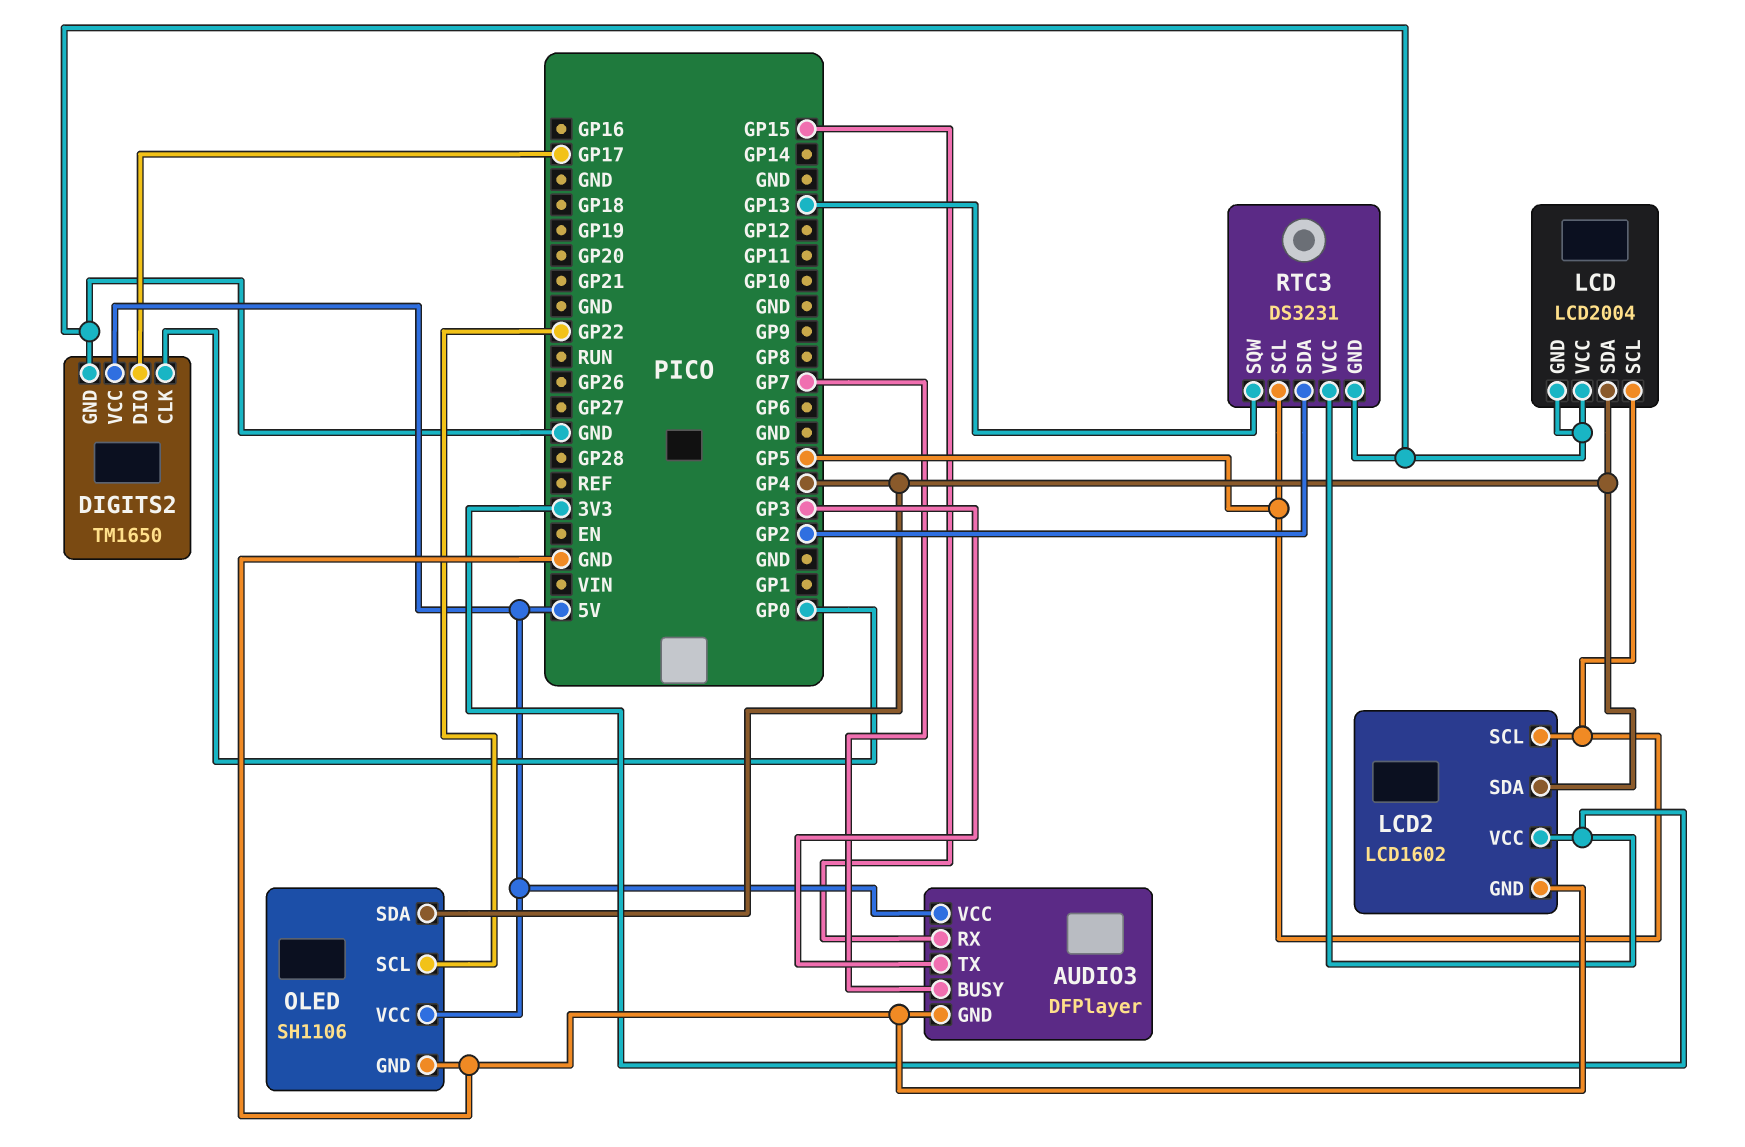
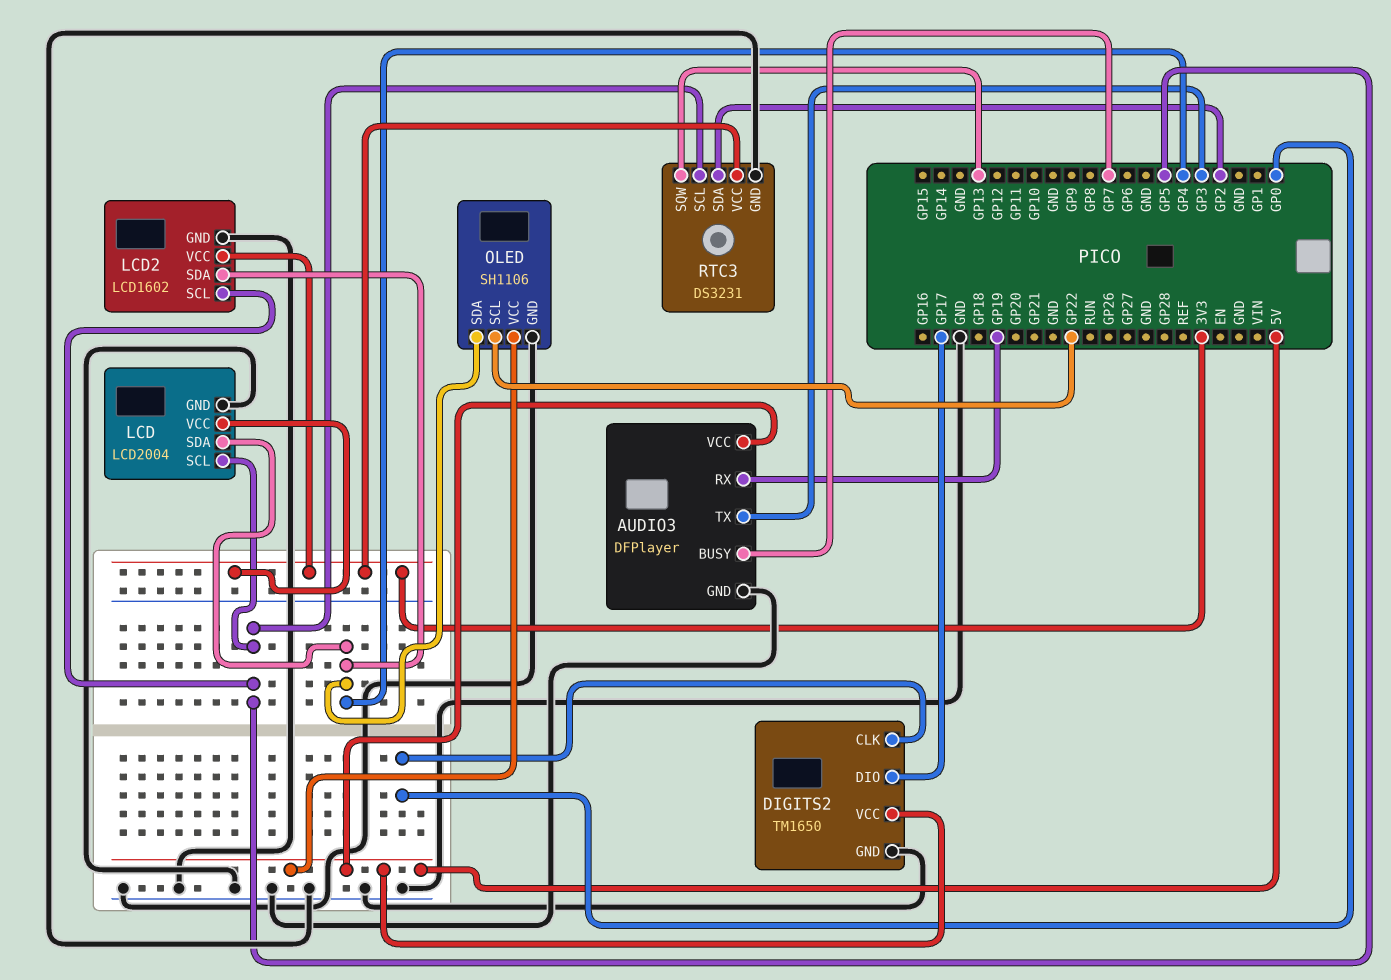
AUDIO3 pin RX: GP15 -> GP19
LCD pin VCC: GND -> 3V3

